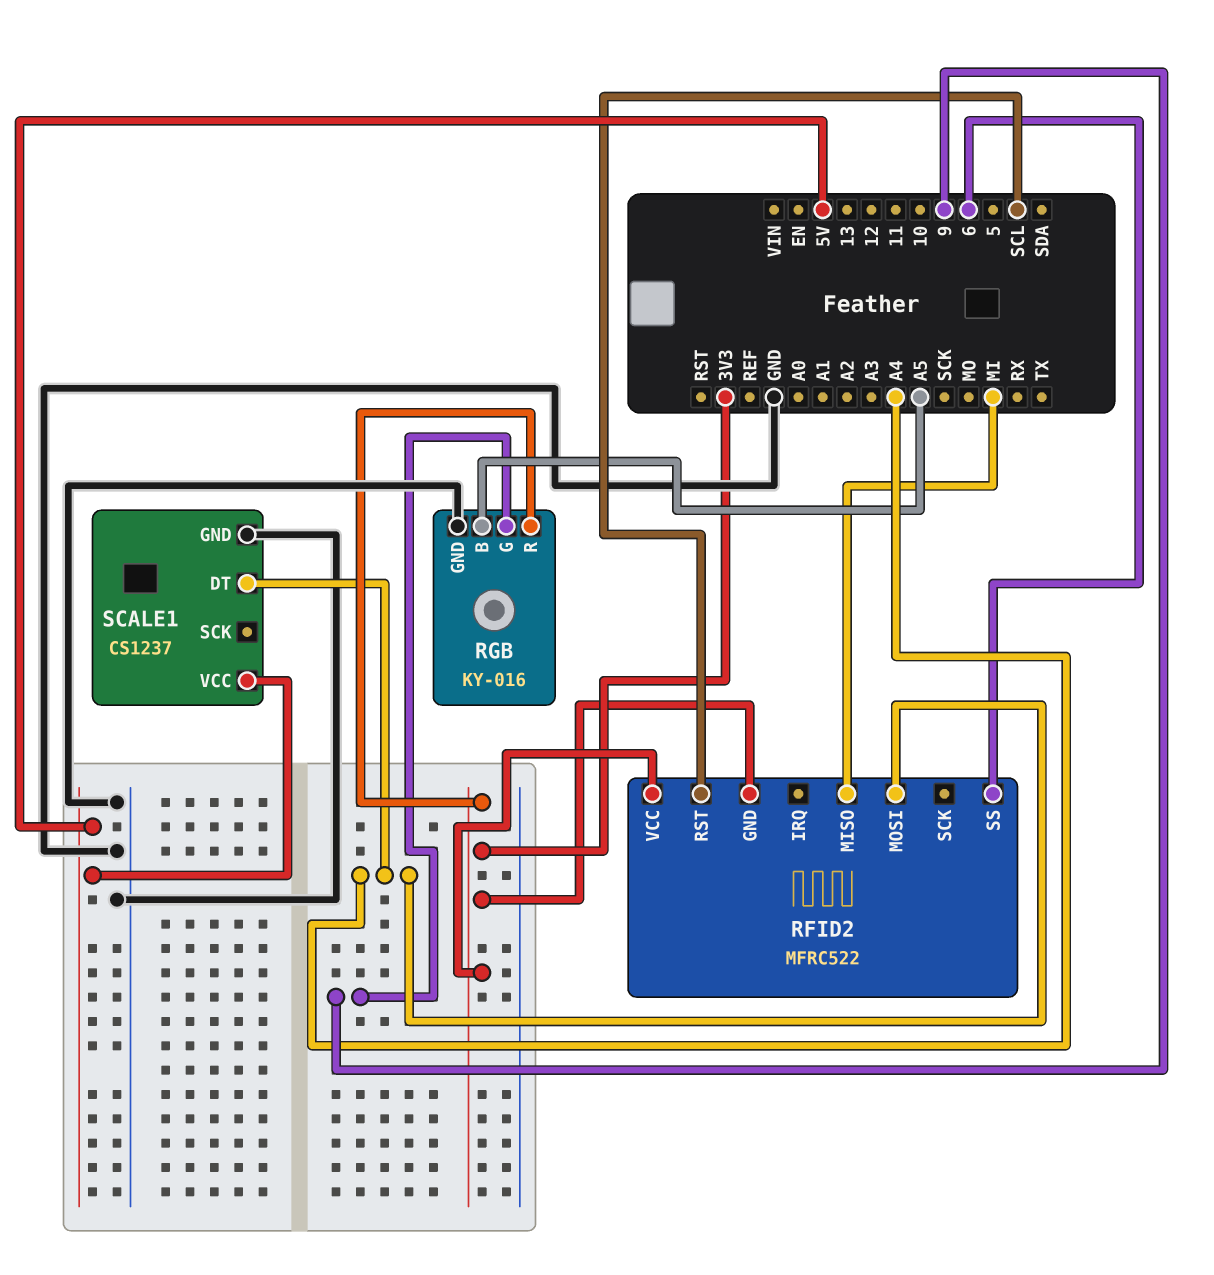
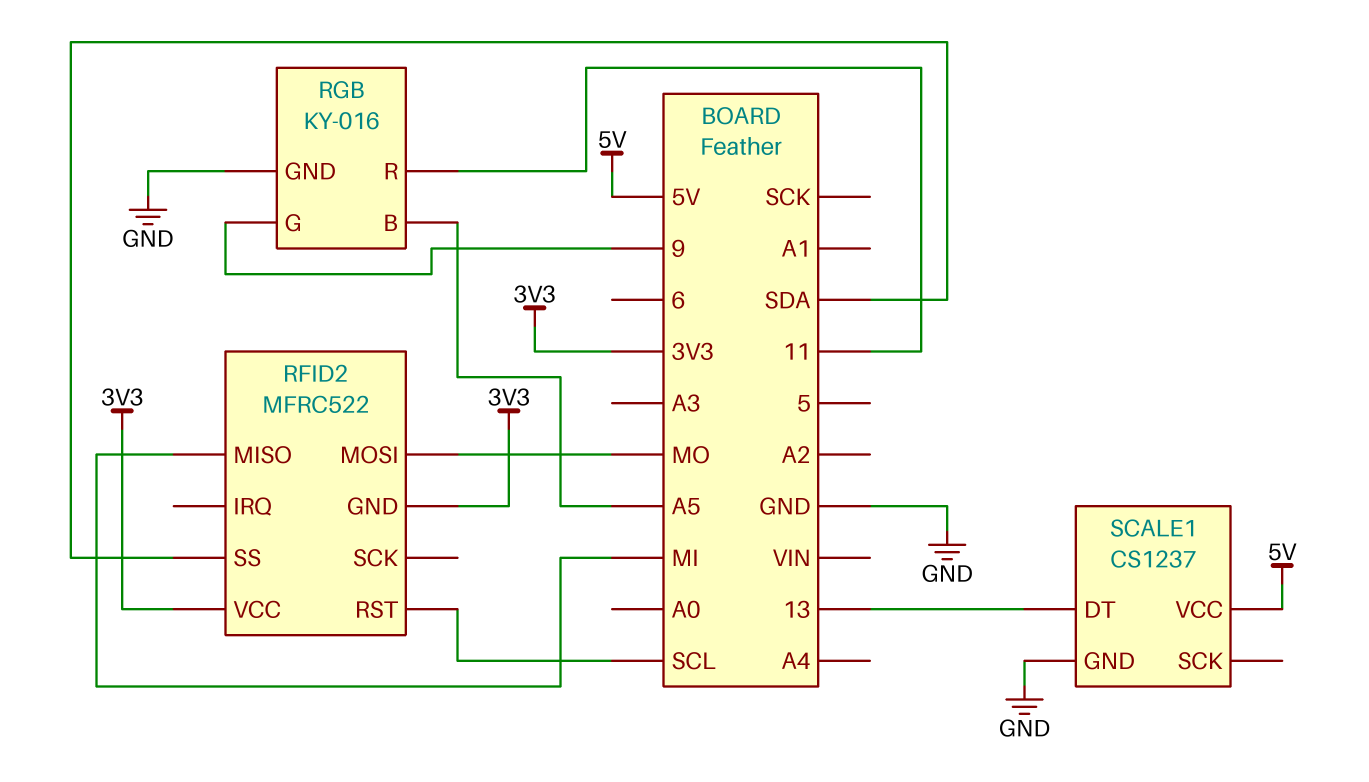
RFID2 pin MOSI: A4 -> MO
RFID2 pin SS: 6 -> SDA
RGB pin R: 3V3 -> 11
SCALE1 pin DT: A4 -> 13

